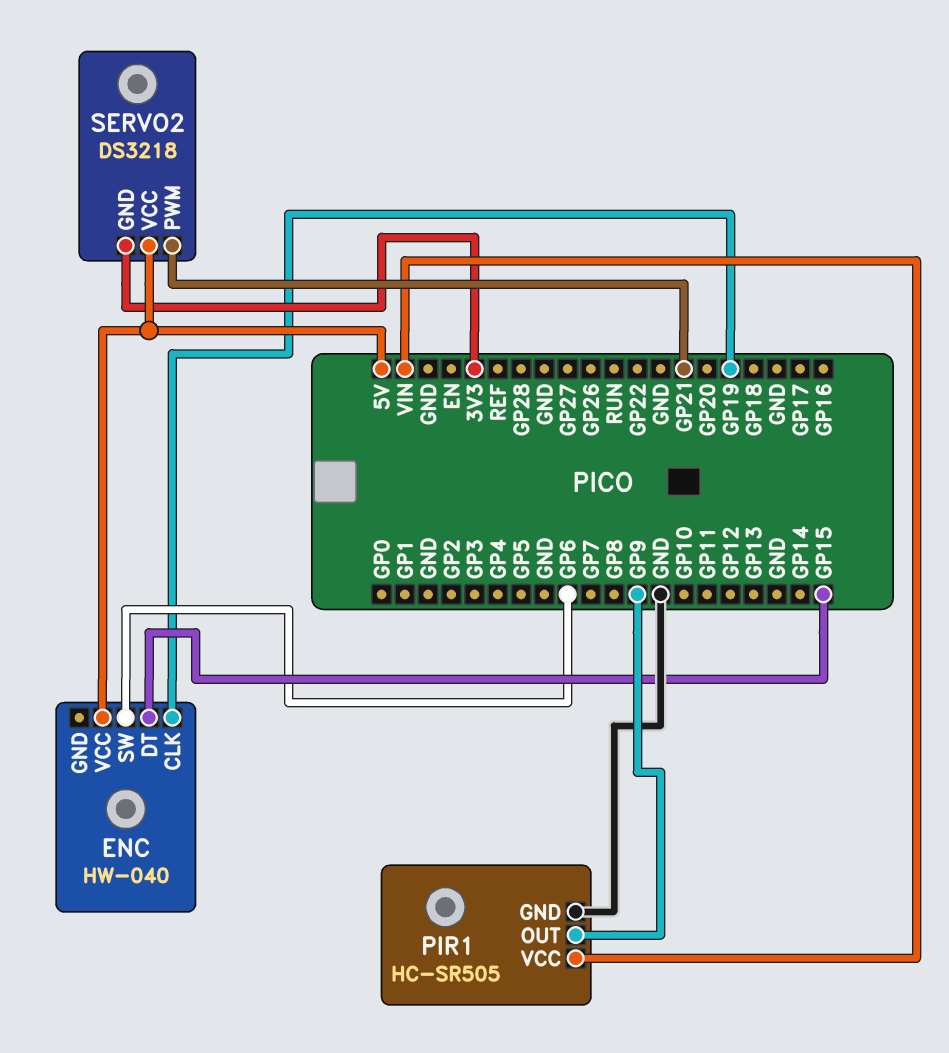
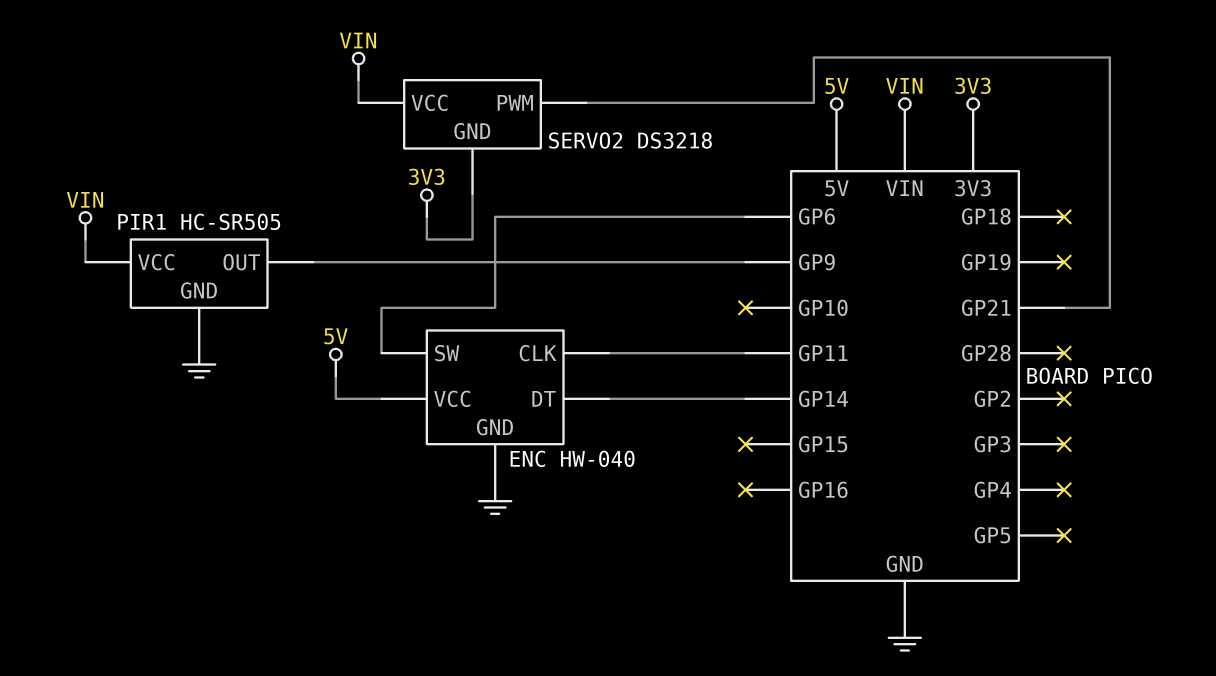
ENC pin CLK: GP19 -> GP11
ENC pin DT: GP15 -> GP14
ENC pin GND: none -> GND
SERVO2 pin VCC: 5V -> VIN

